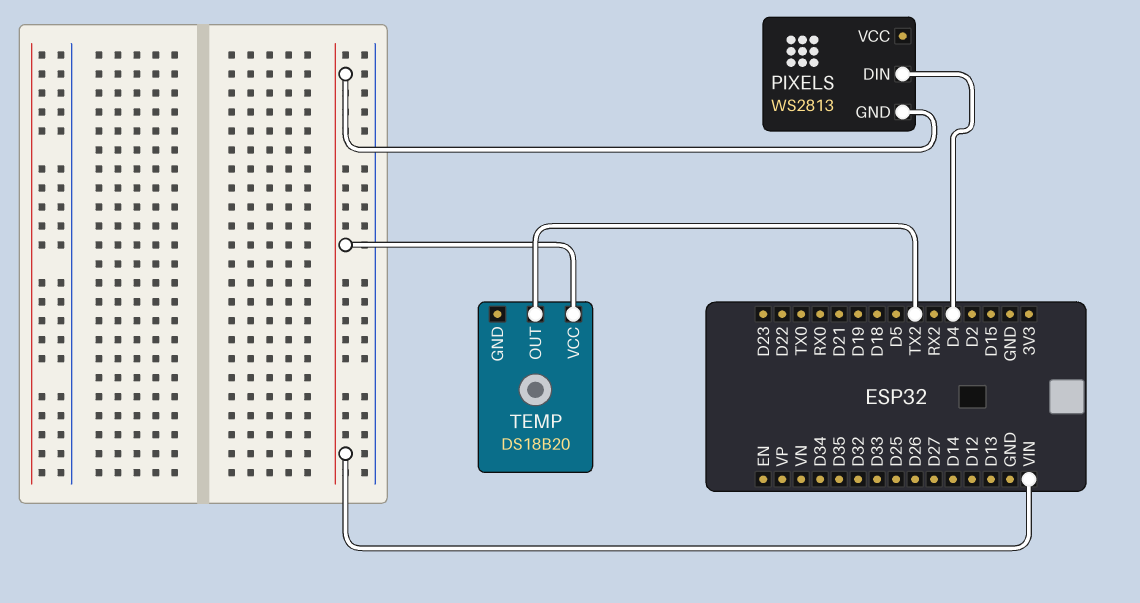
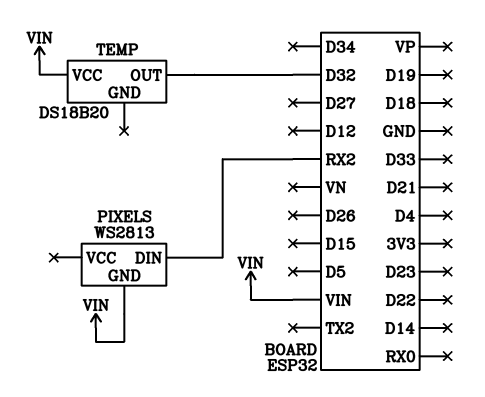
PIXELS pin DIN: D4 -> RX2
TEMP pin OUT: TX2 -> D32

